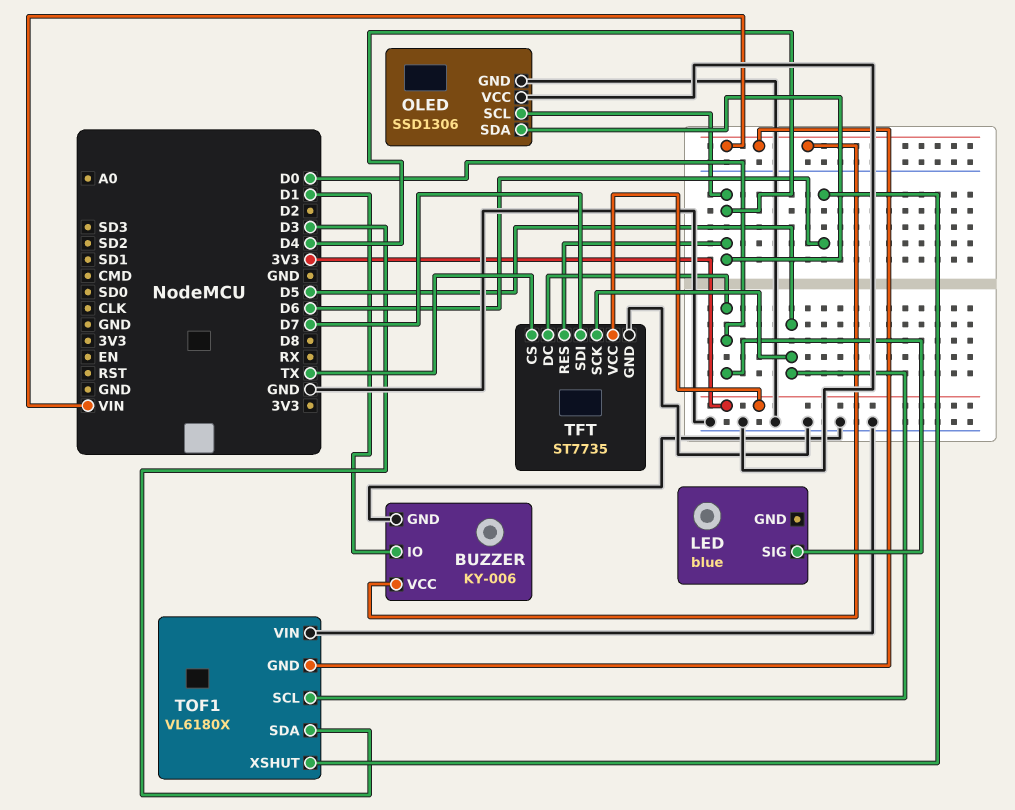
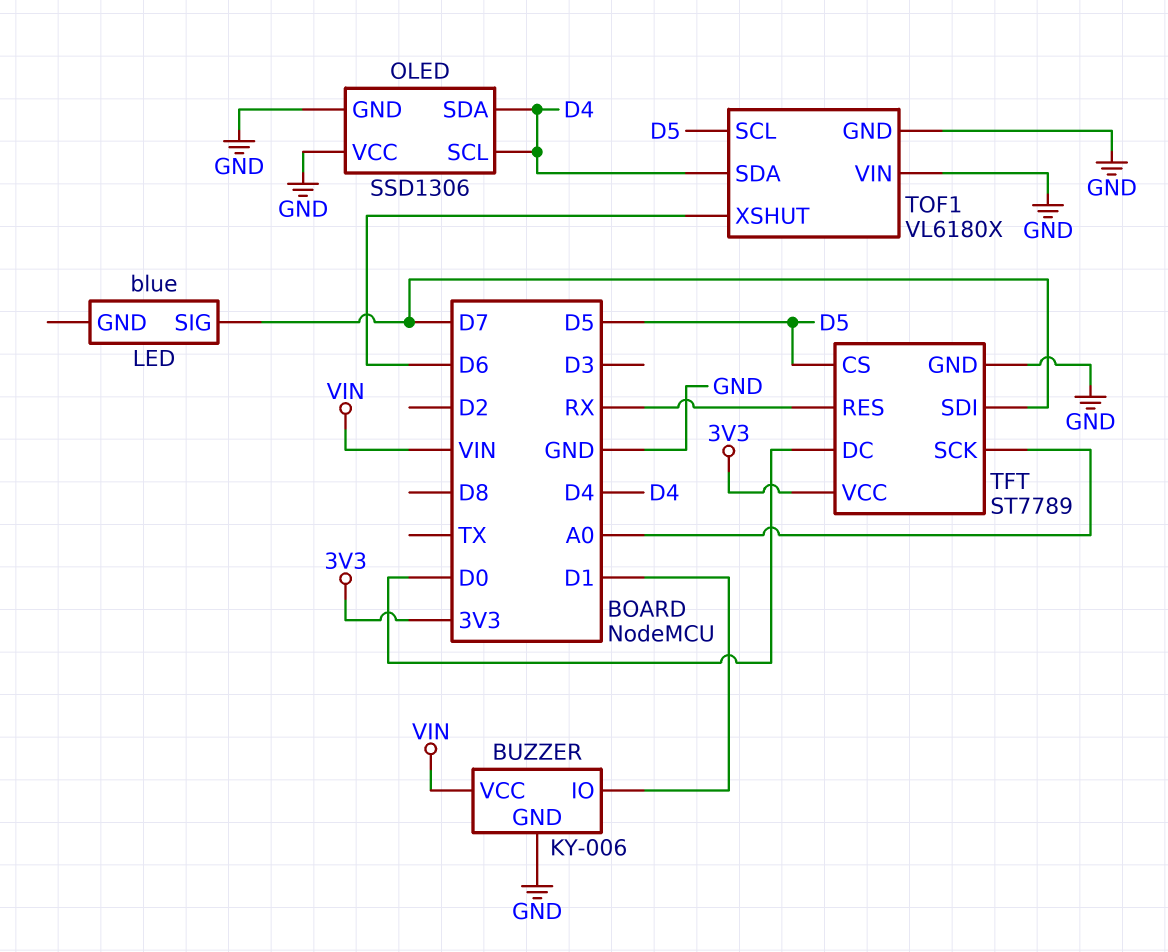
LED pin SIG: D0 -> D7
TFT: ST7735 -> ST7789
TFT pin CS: TX -> D5
TFT pin RES: D4 -> RX
TFT pin SCK: D5 -> A0
TOF1 pin GND: VIN -> GND
TOF1 pin SDA: D3 -> D4

